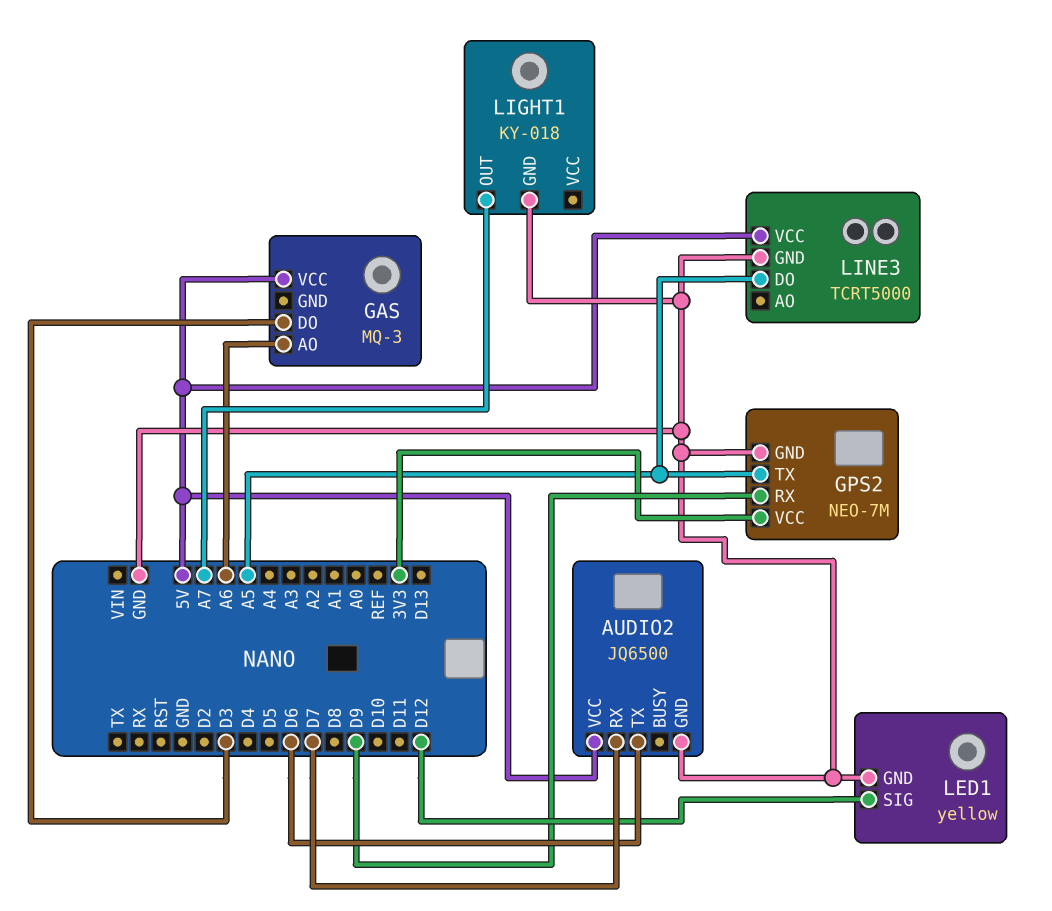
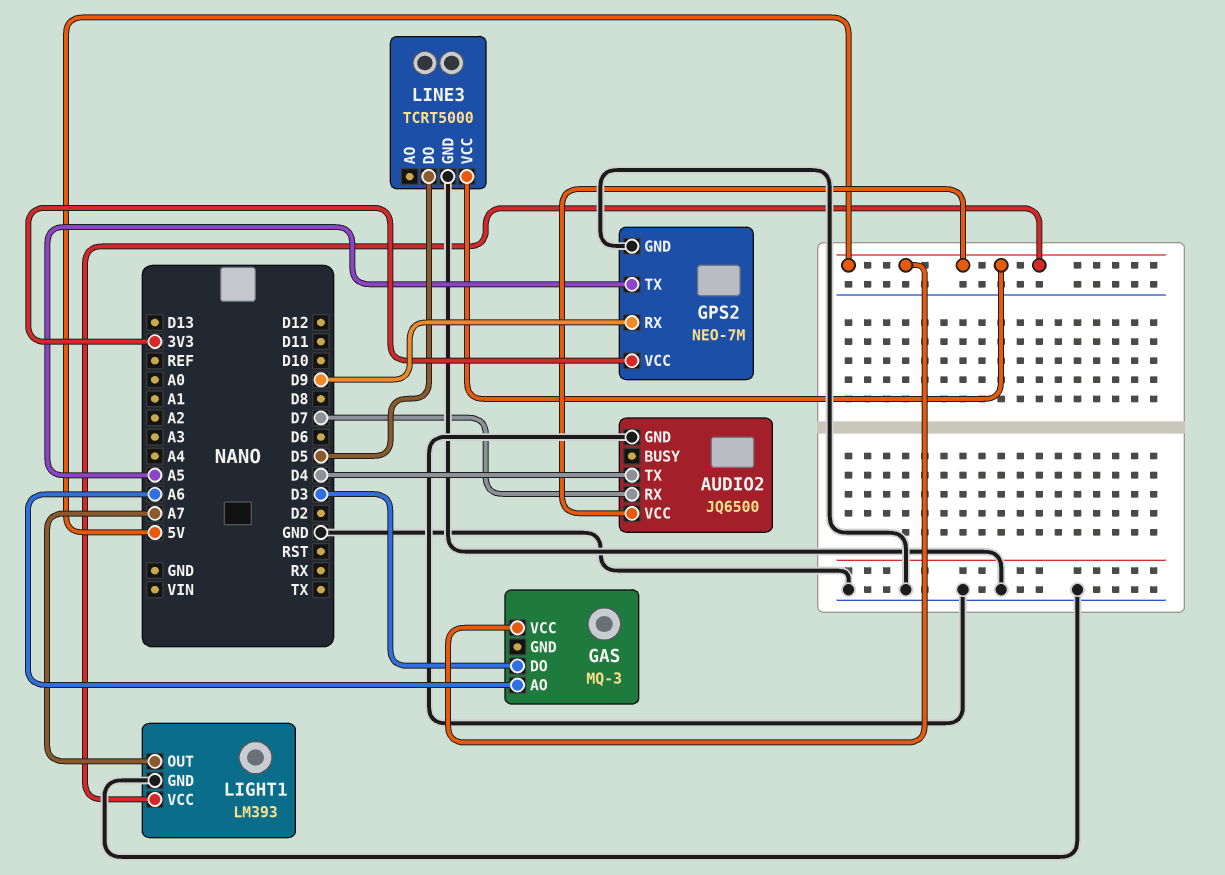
AUDIO2 pin TX: D6 -> D4
LED1: yellow -> none
LED1 pin GND: GND -> none
LED1 pin SIG: D12 -> none
LIGHT1: KY-018 -> LM393
LIGHT1 pin VCC: none -> 5V
LINE3 pin DO: A5 -> D5

